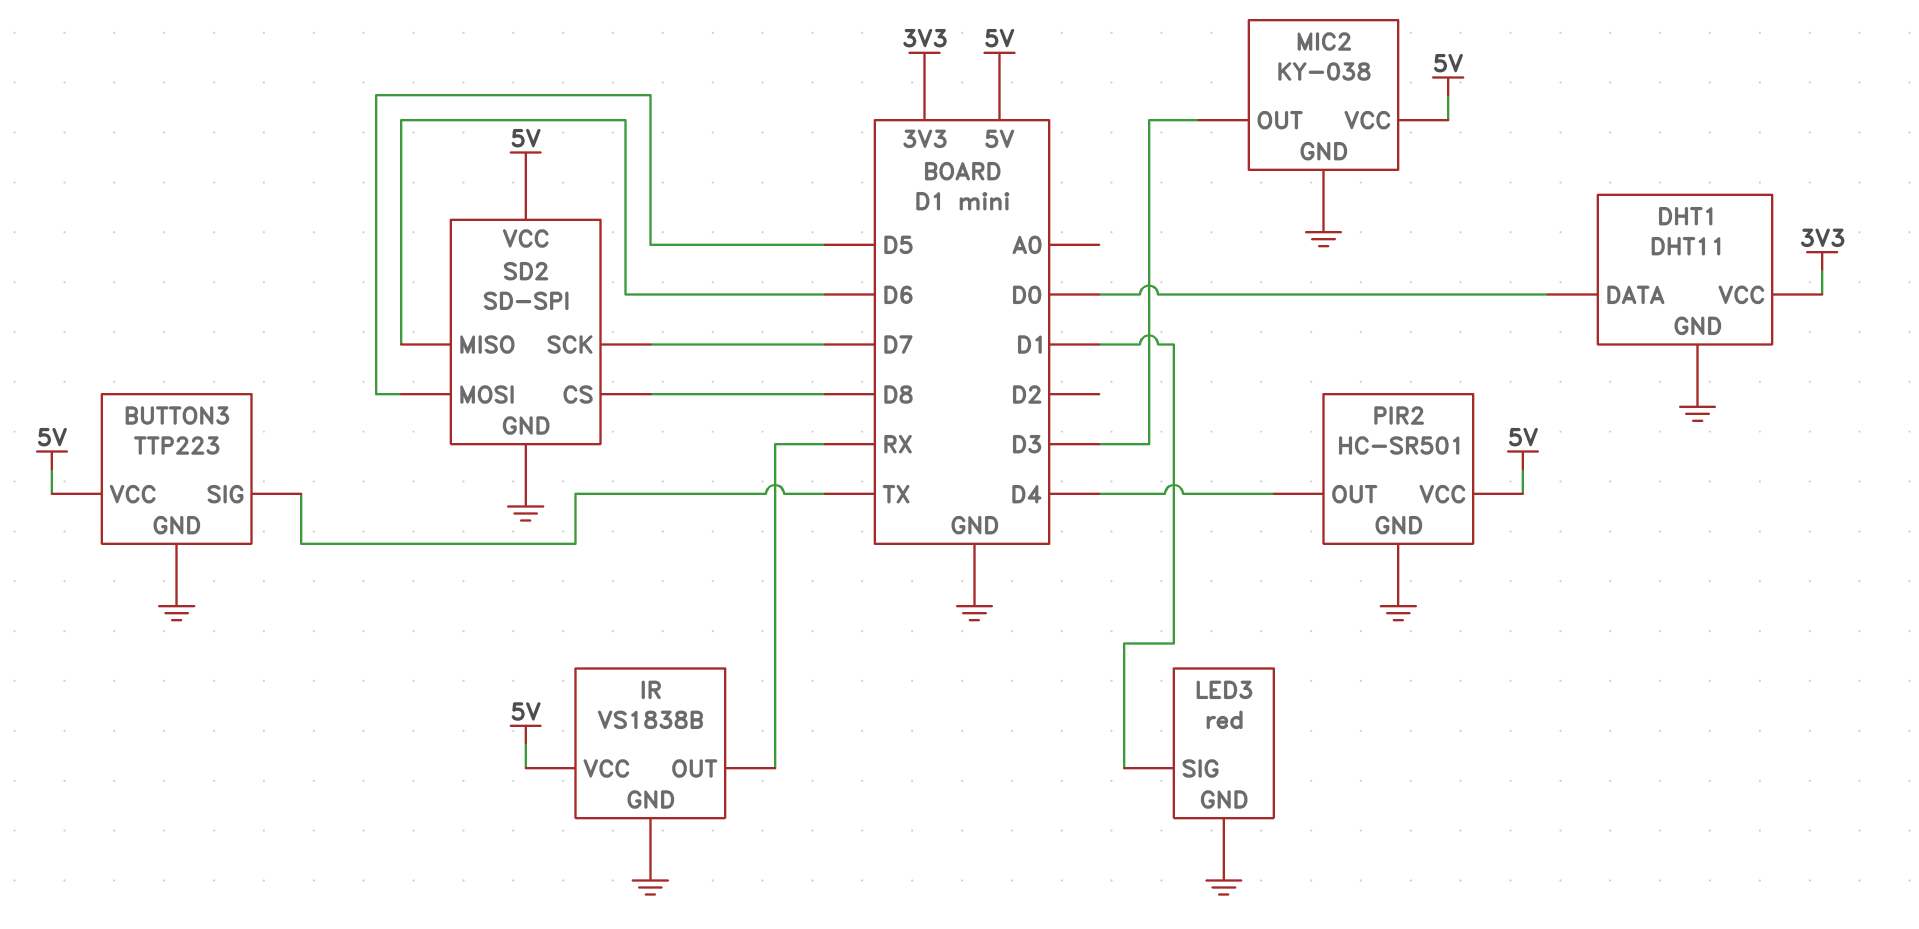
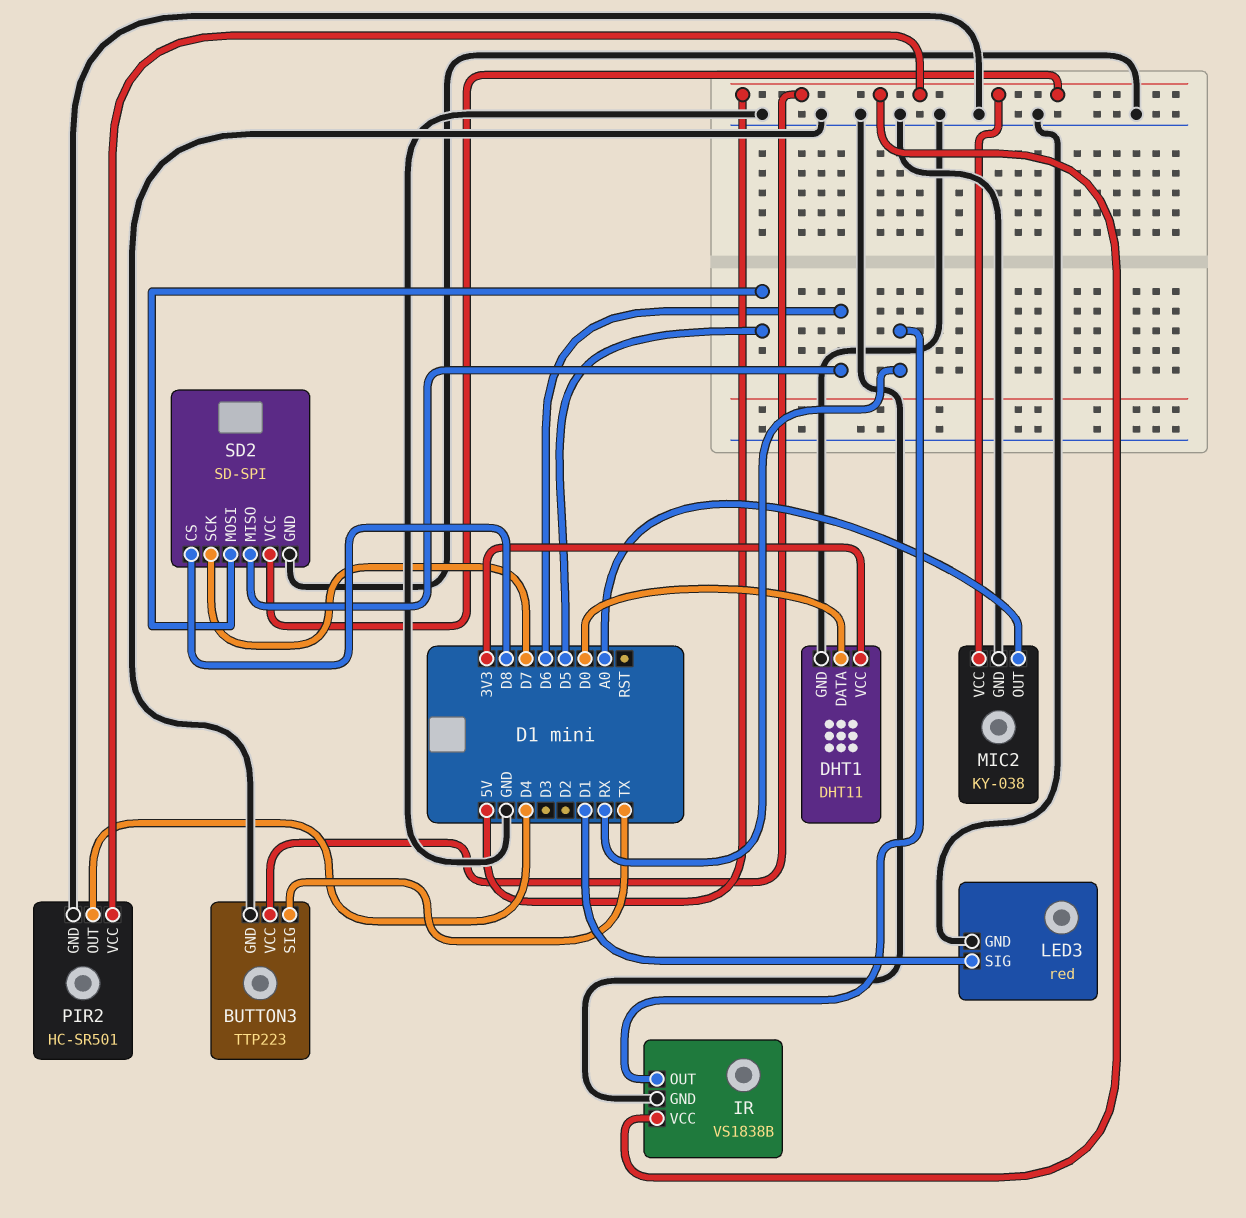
MIC2 pin OUT: D3 -> A0

